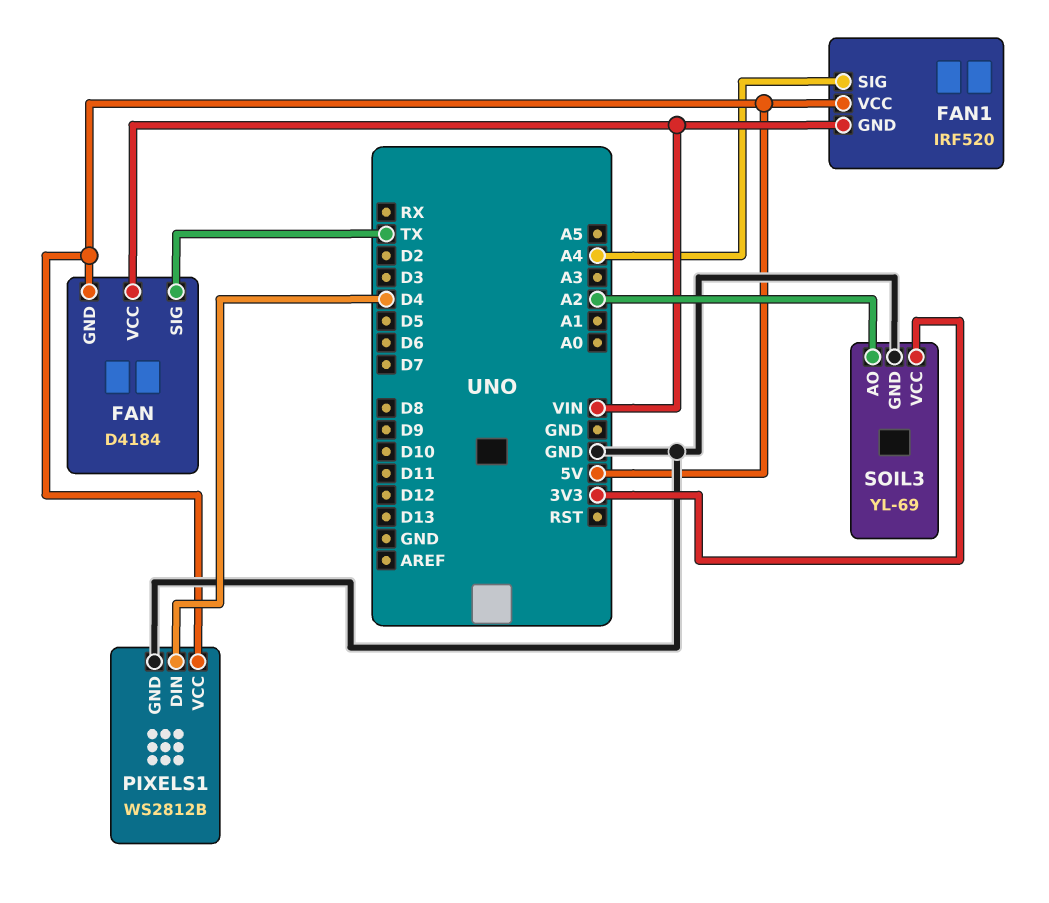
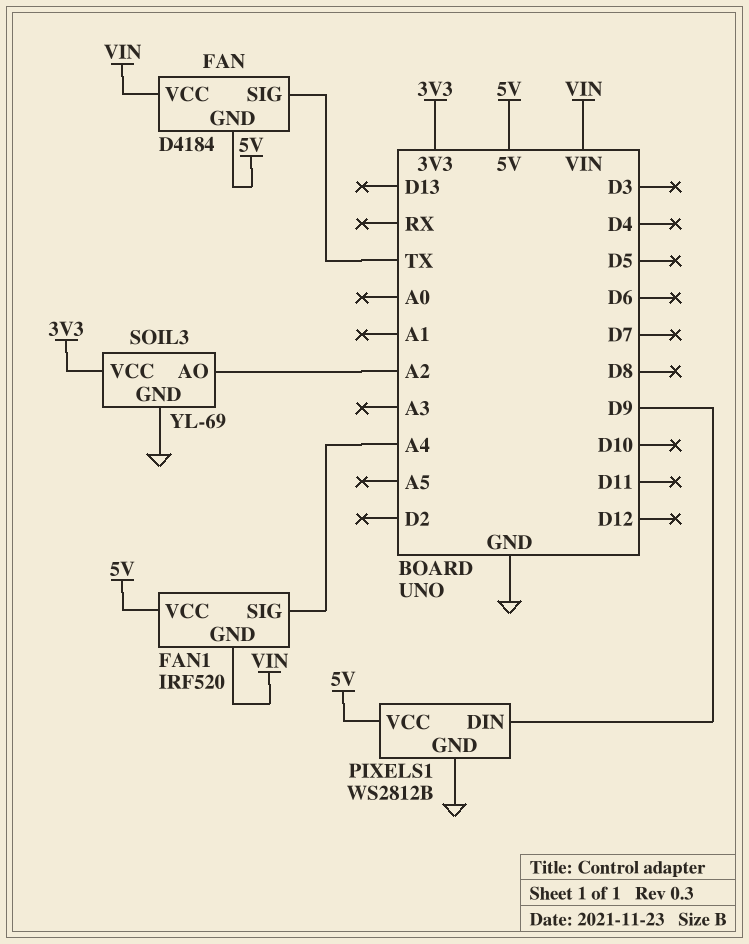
PIXELS1 pin DIN: D4 -> D9

